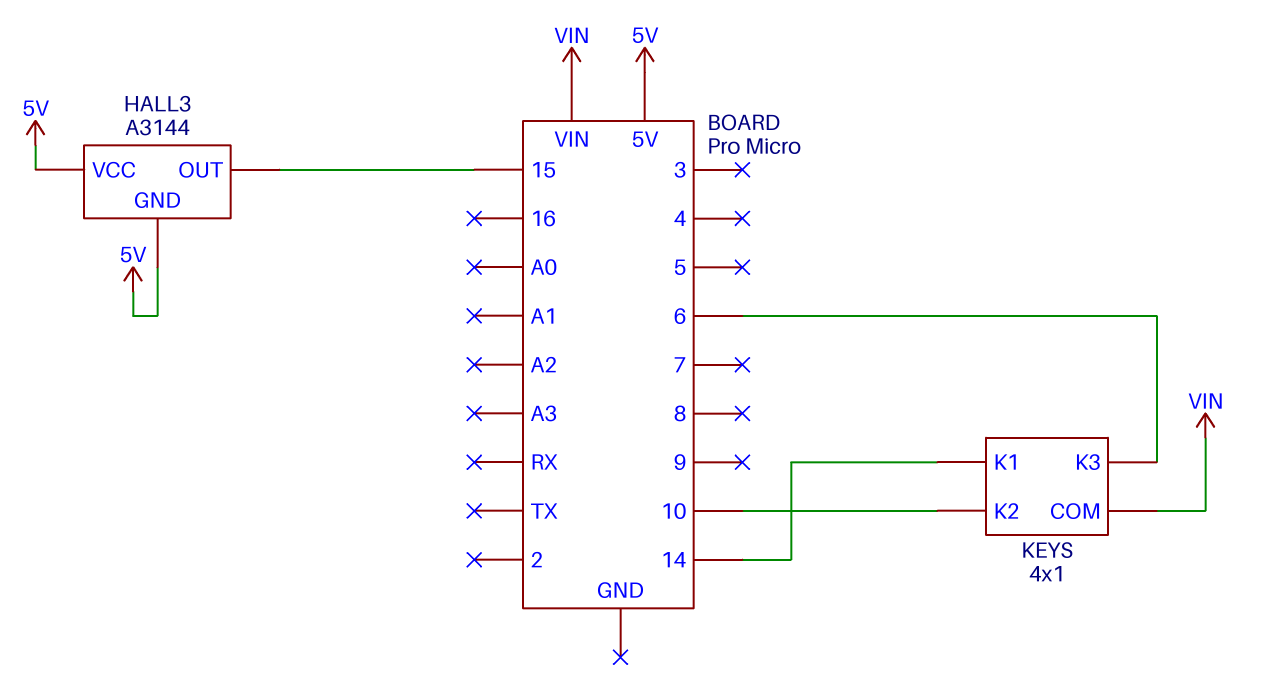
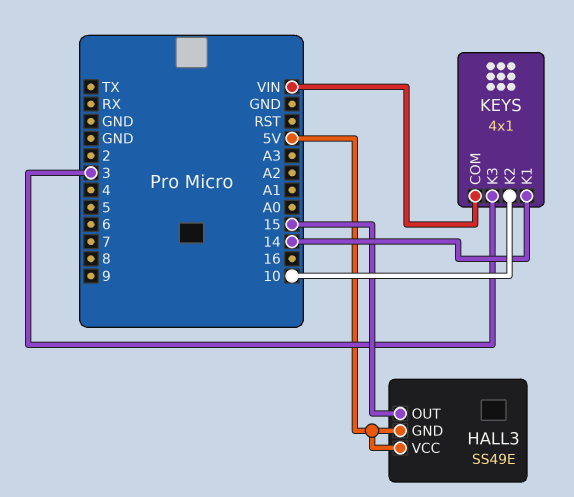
HALL3: A3144 -> SS49E
KEYS pin K3: 6 -> 3

